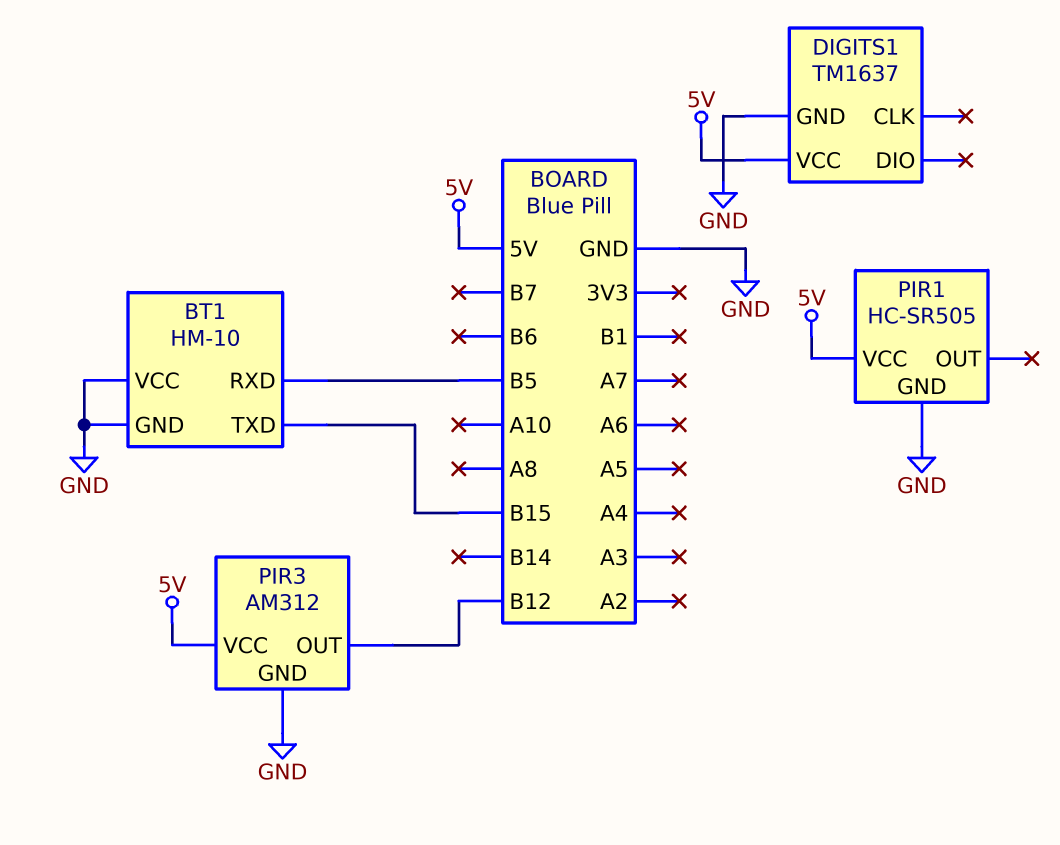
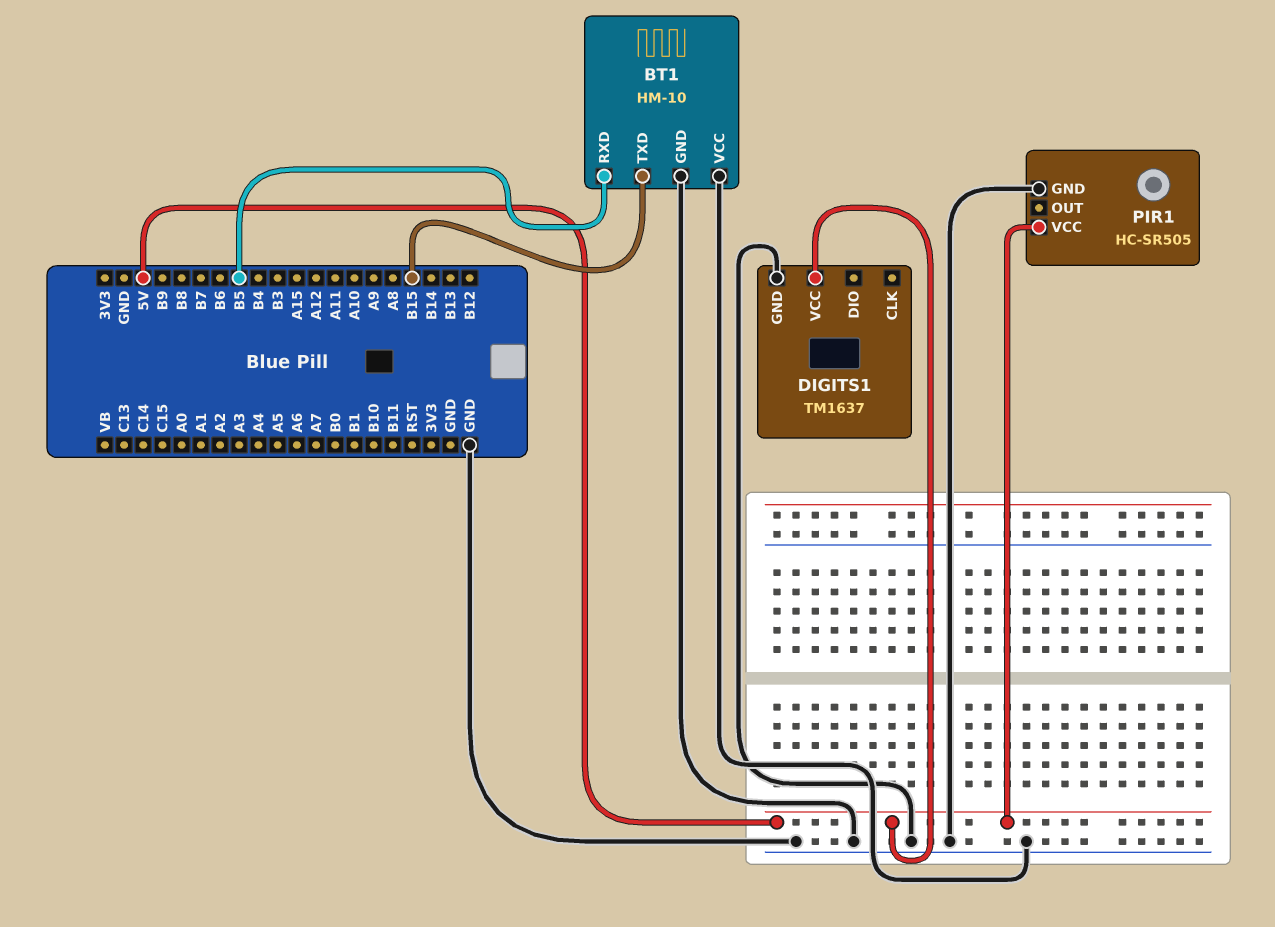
PIR3: AM312 -> none
PIR3 pin GND: GND -> none
PIR3 pin OUT: B12 -> none
PIR3 pin VCC: 5V -> none

